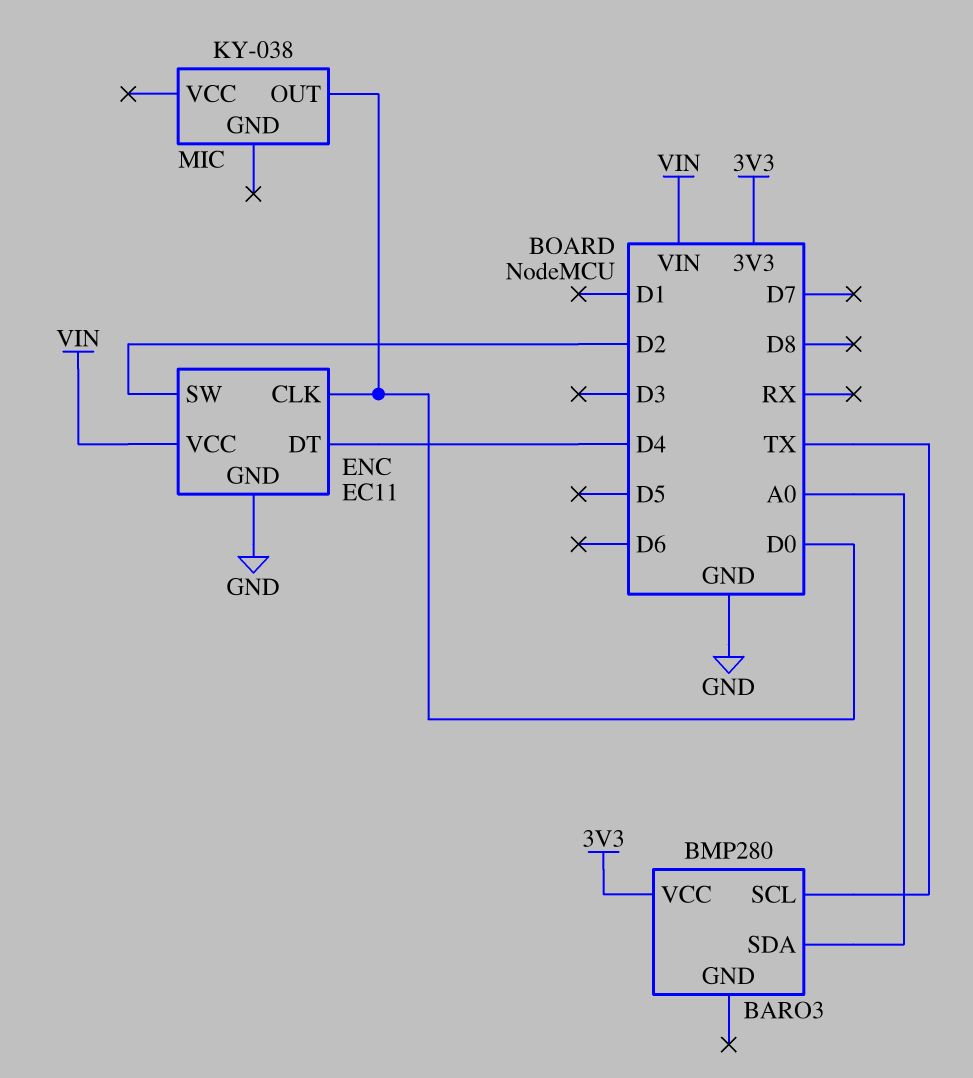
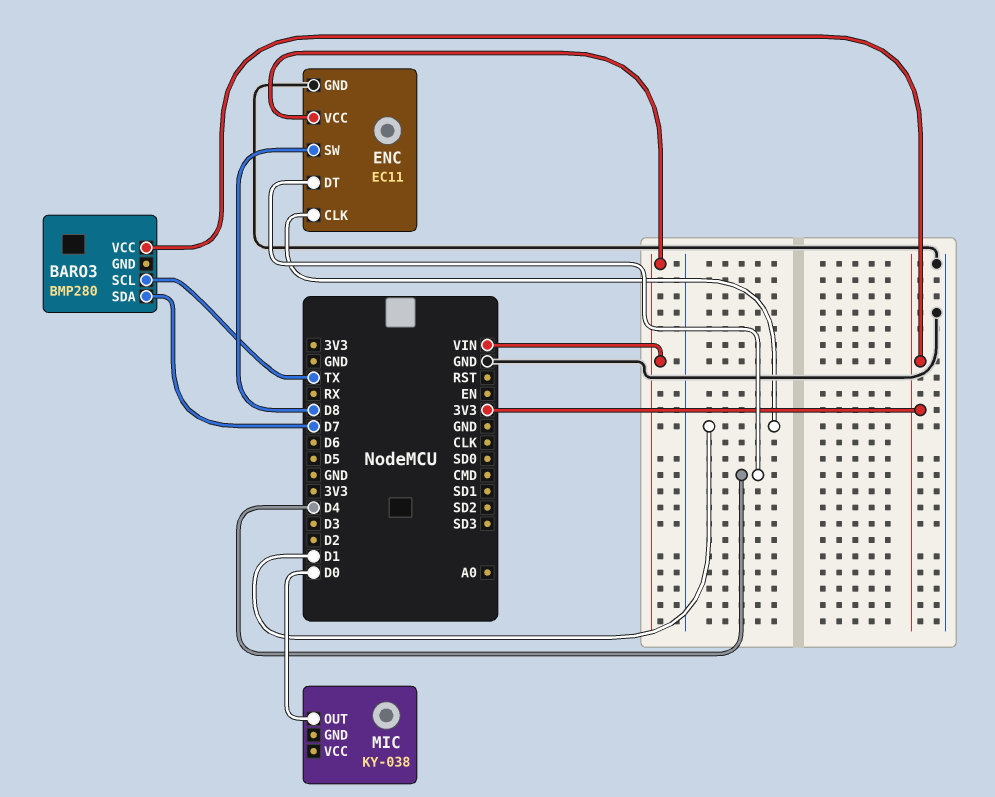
BARO3 pin SDA: A0 -> D7
ENC pin CLK: D0 -> D1
ENC pin SW: D2 -> D8

